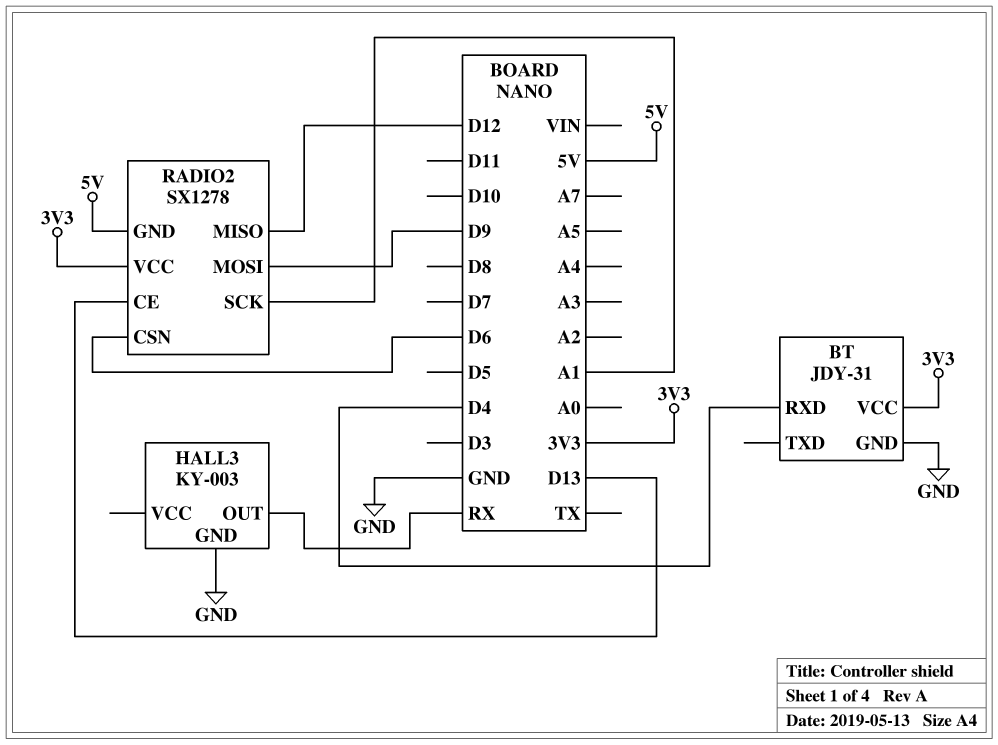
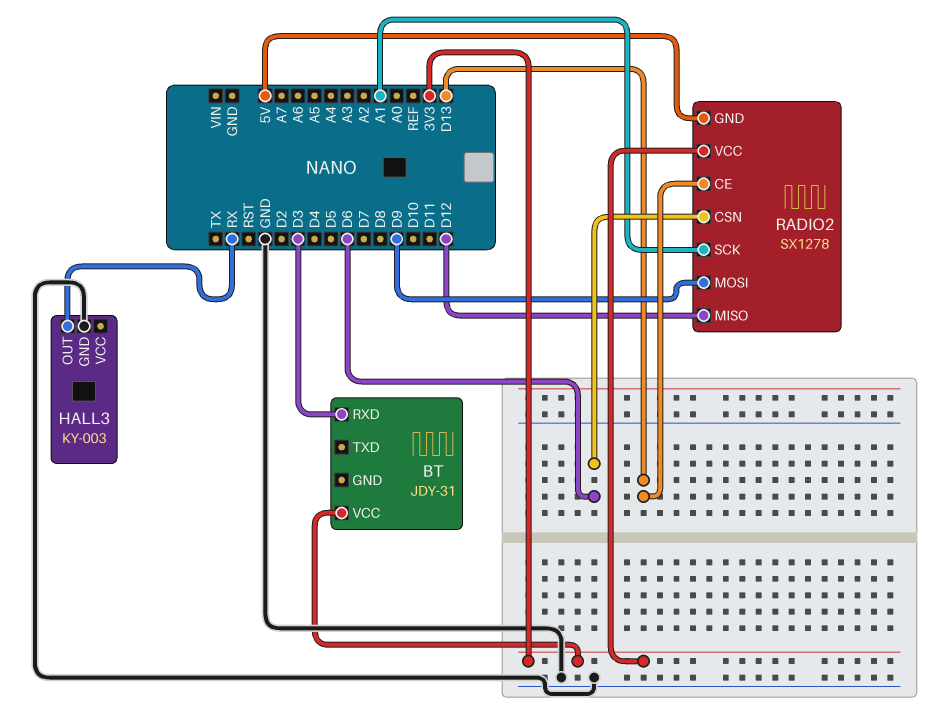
BT pin GND: GND -> none
BT pin RXD: D4 -> D3

